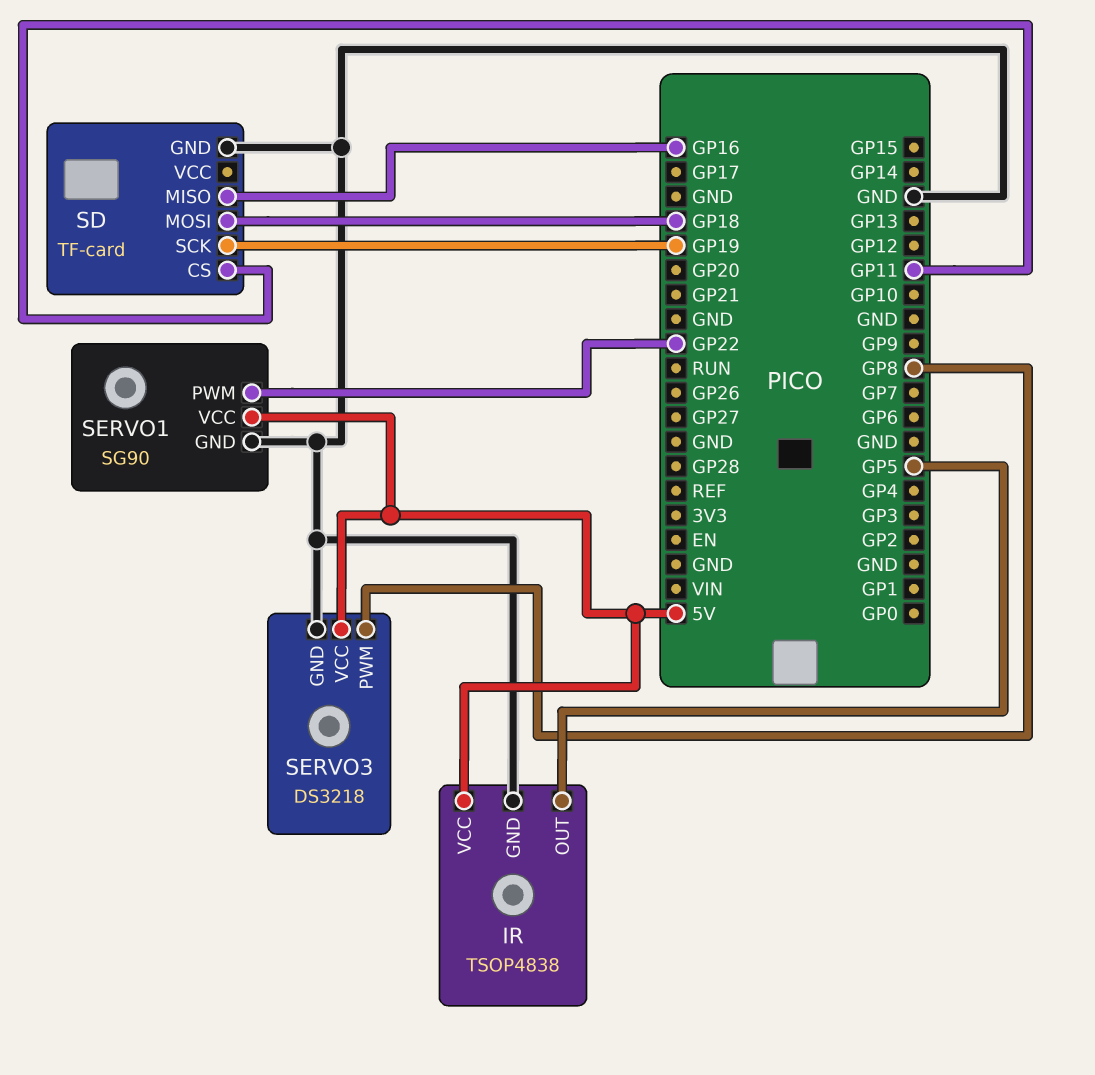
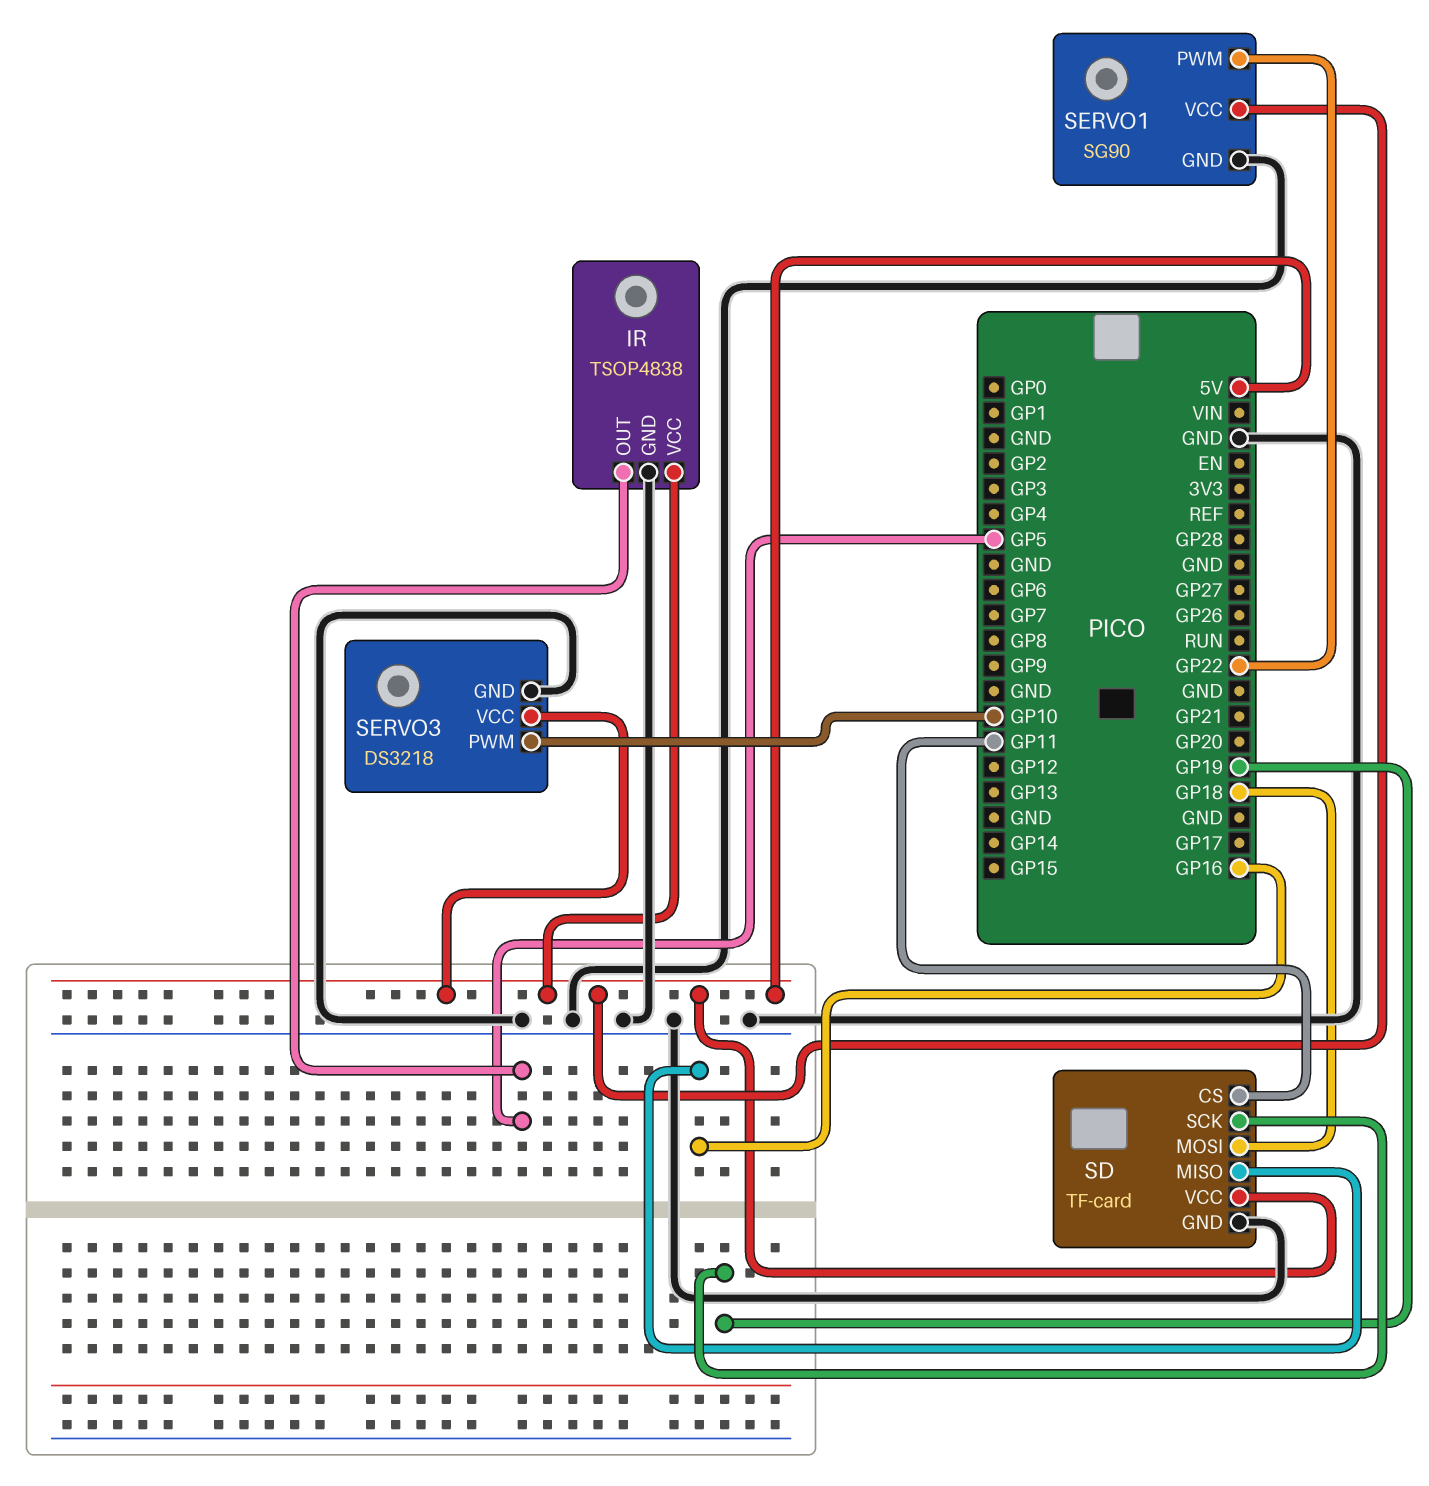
SD pin VCC: none -> 5V
SERVO3 pin PWM: GP8 -> GP10

